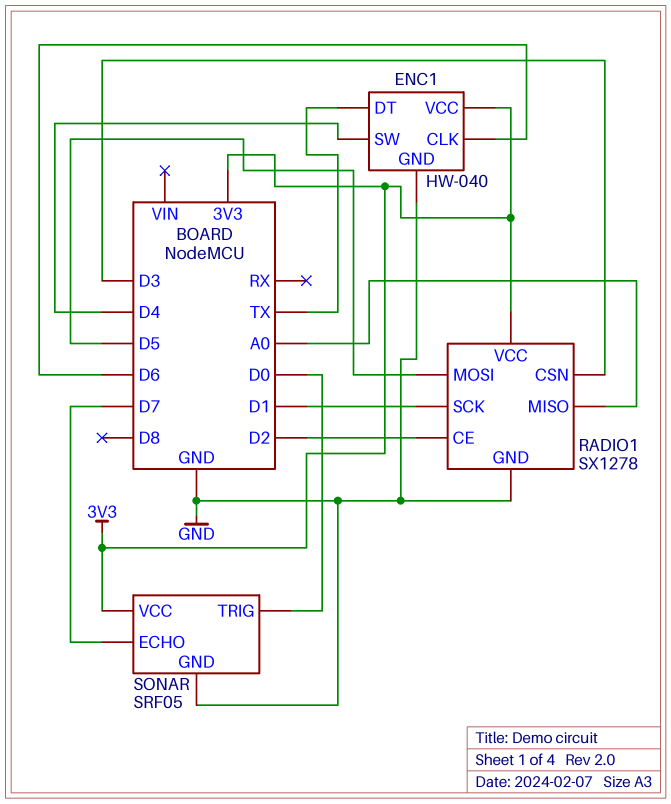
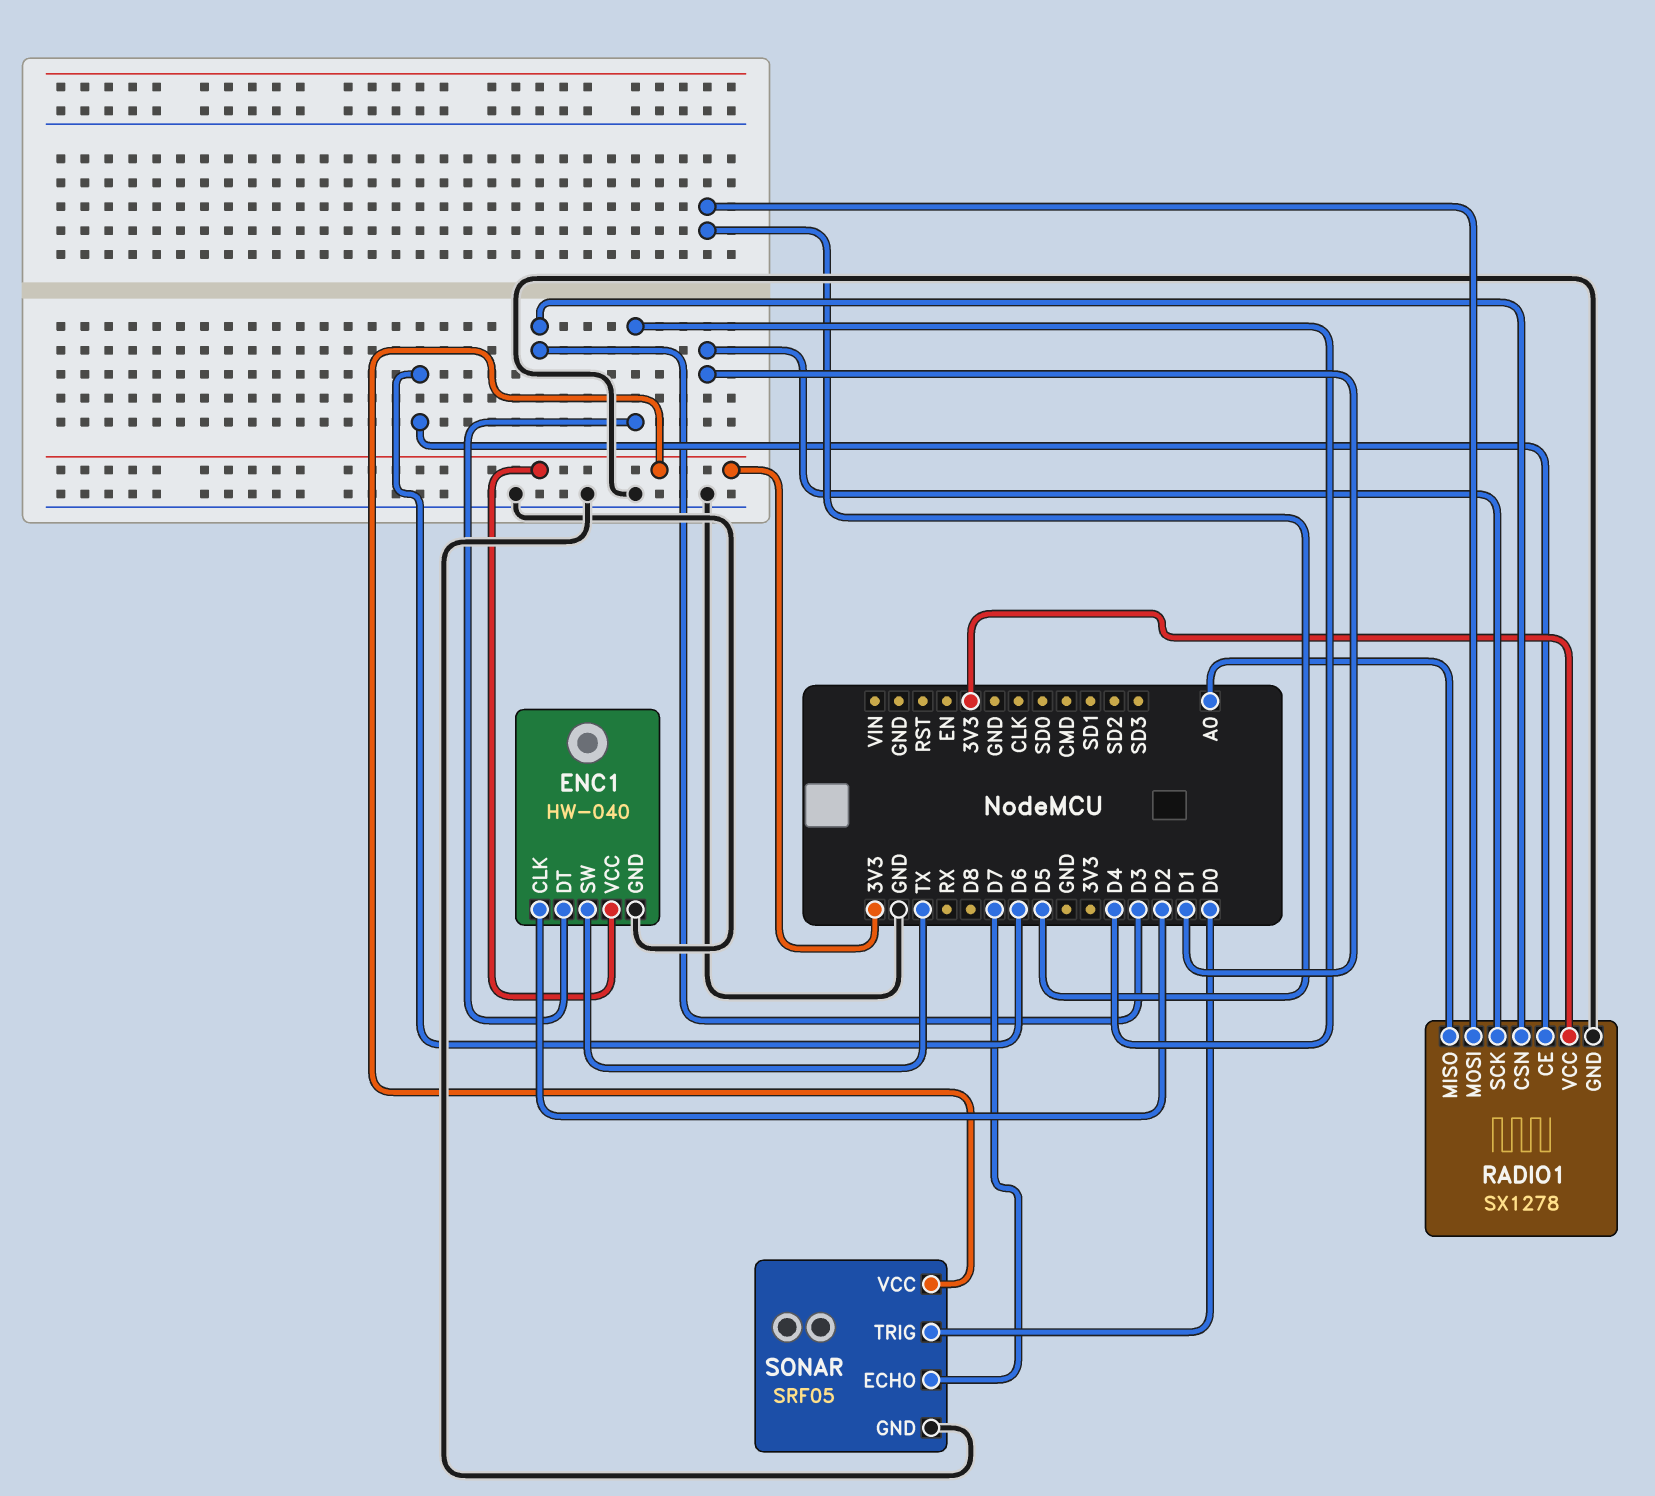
ENC1 pin CLK: D6 -> D2
ENC1 pin DT: TX -> D4
ENC1 pin SW: D4 -> TX
RADIO1 pin CE: D2 -> D6

